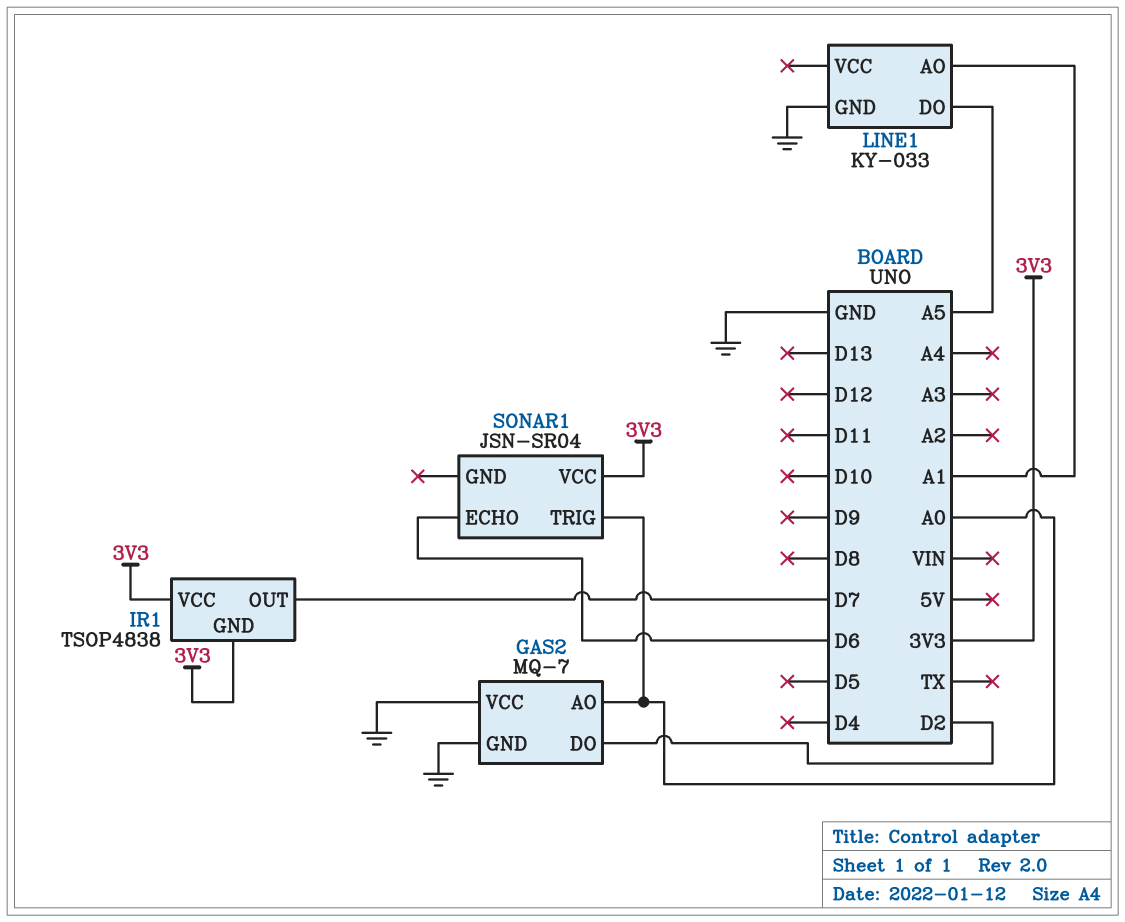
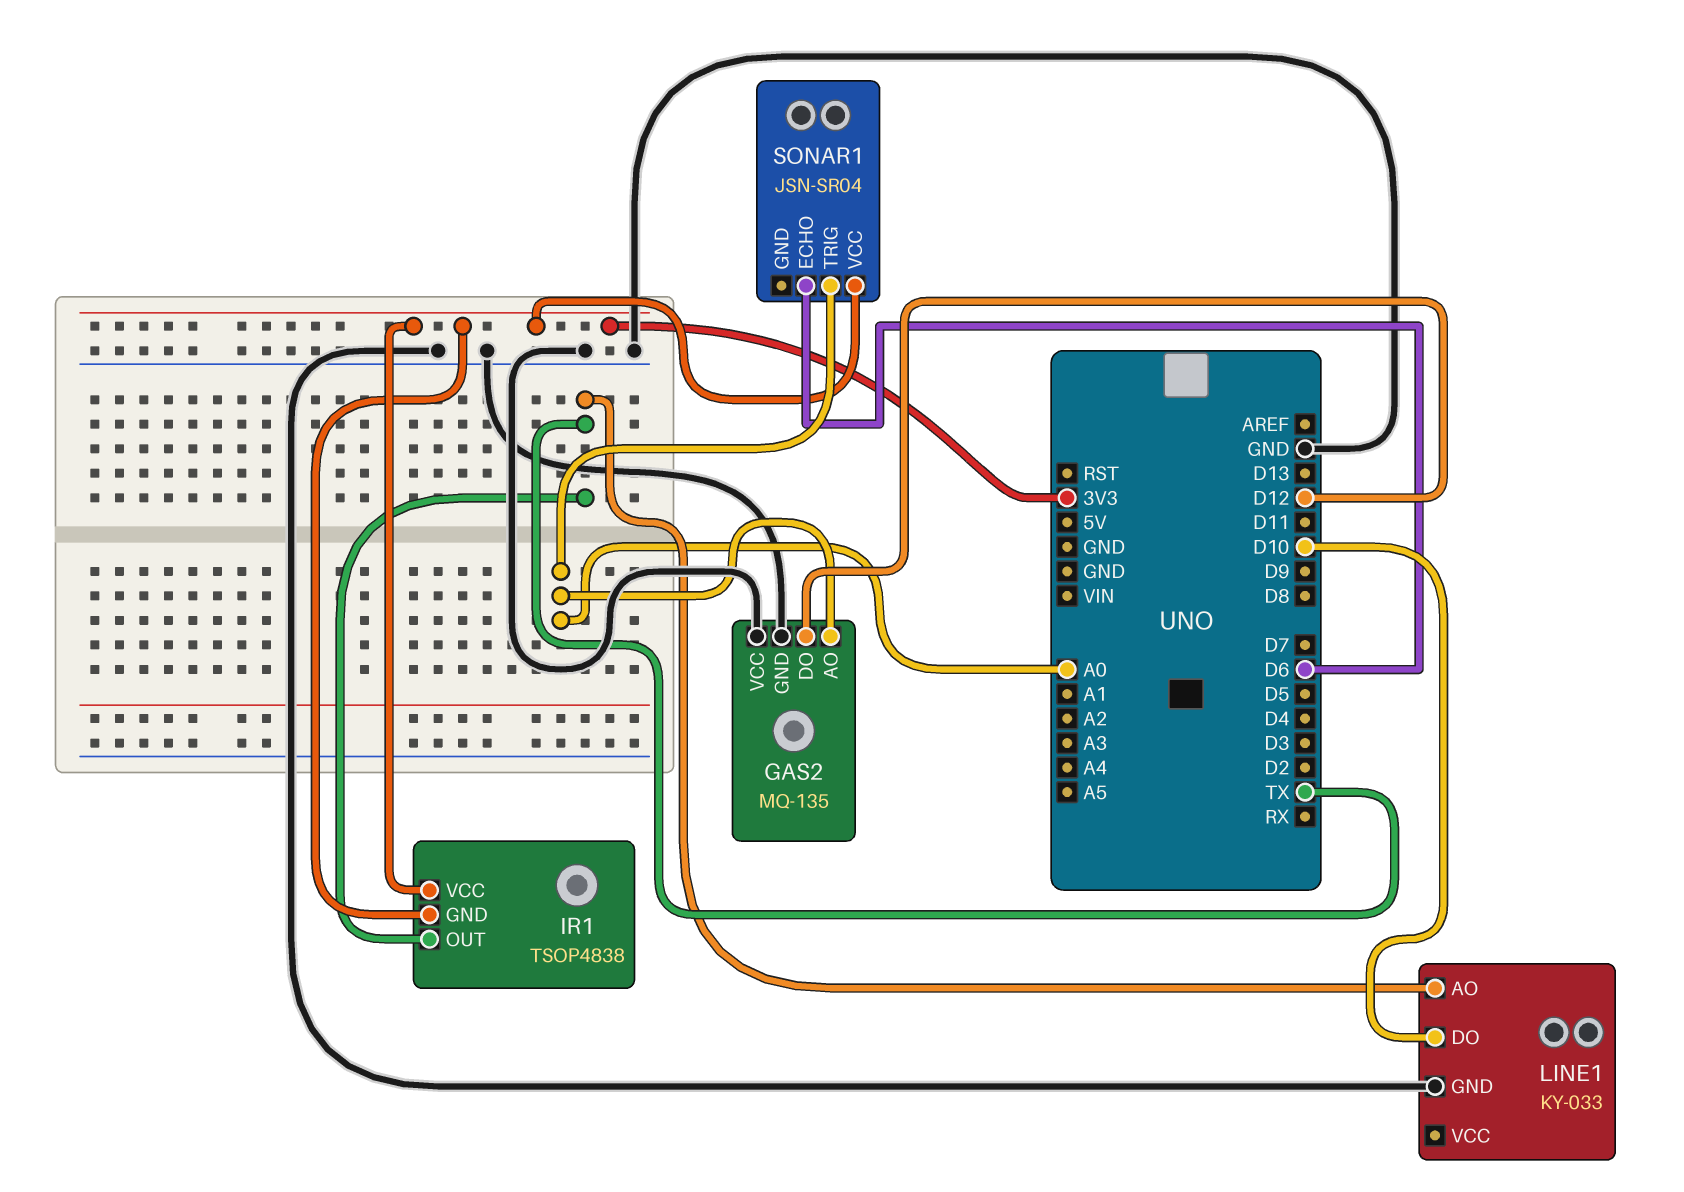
GAS2: MQ-7 -> MQ-135
GAS2 pin DO: D2 -> D12
IR1 pin OUT: D7 -> TX
LINE1 pin AO: A1 -> TX
LINE1 pin DO: A5 -> D10

